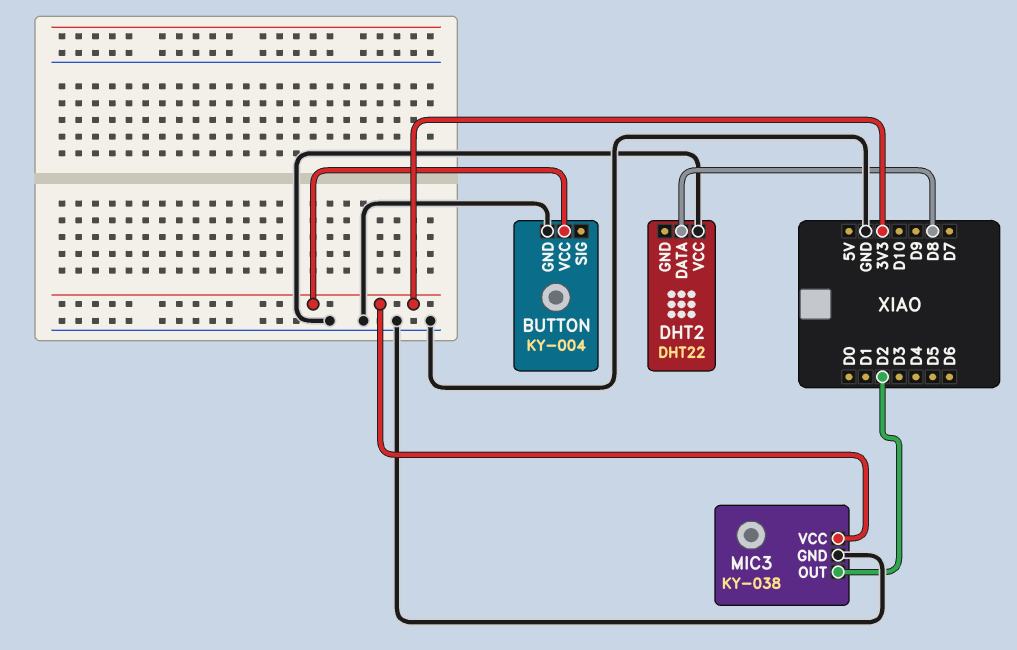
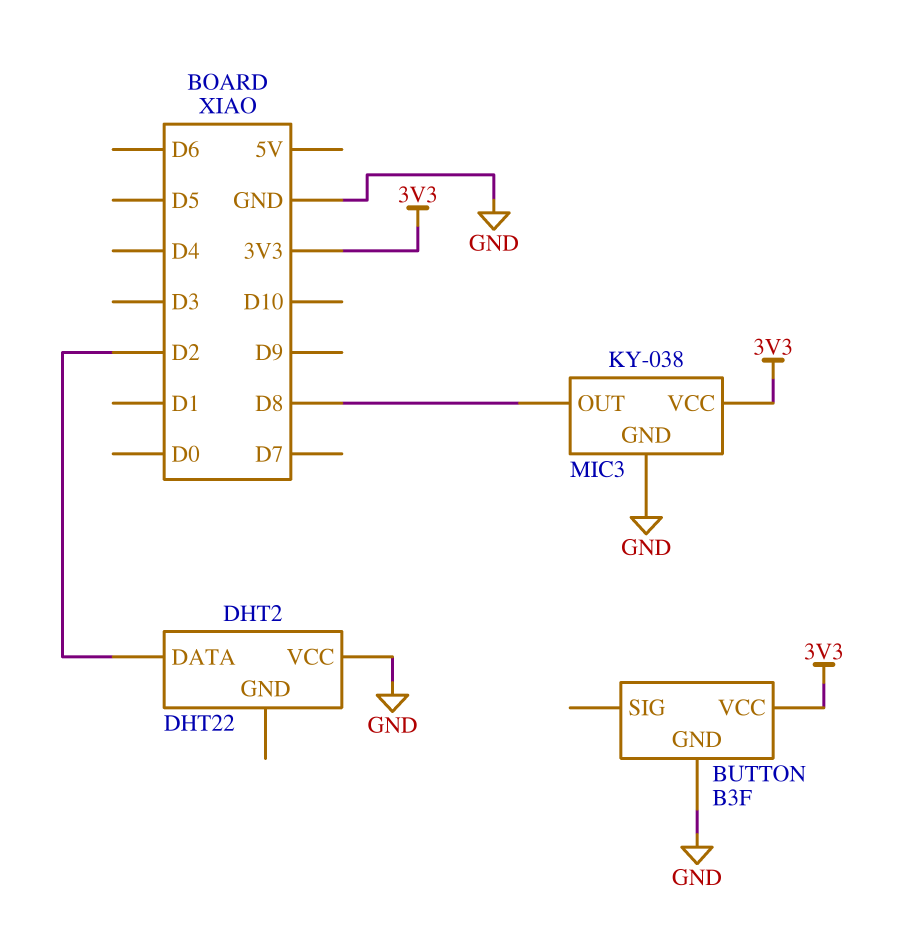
BUTTON: KY-004 -> B3F
DHT2 pin DATA: D8 -> D2
MIC3 pin OUT: D2 -> D8

